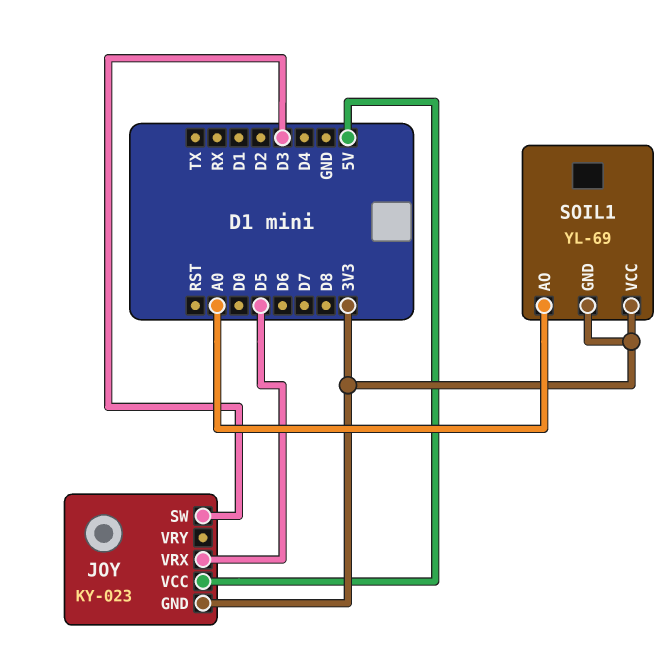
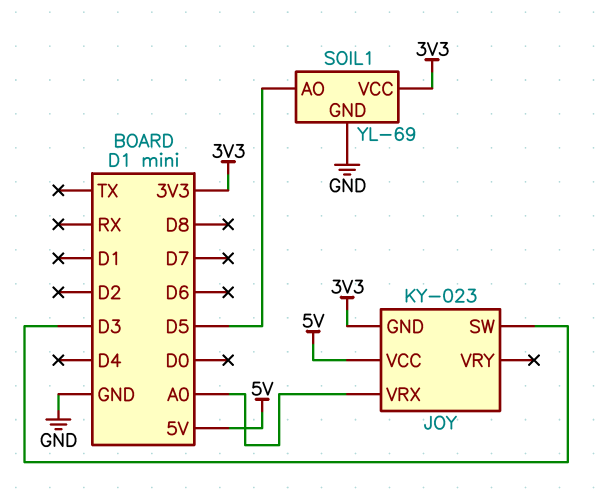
JOY pin VRX: D5 -> A0
SOIL1 pin AO: A0 -> D5
SOIL1 pin GND: 3V3 -> GND

